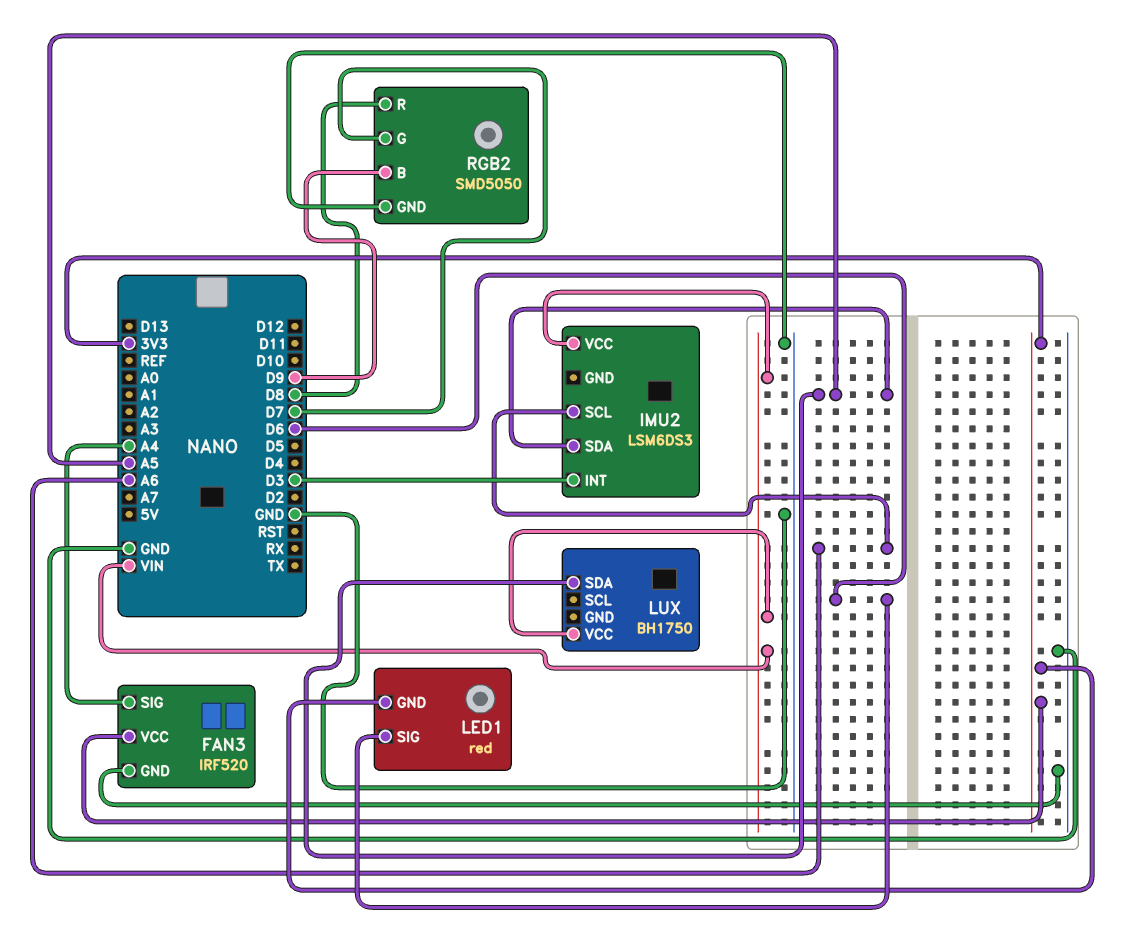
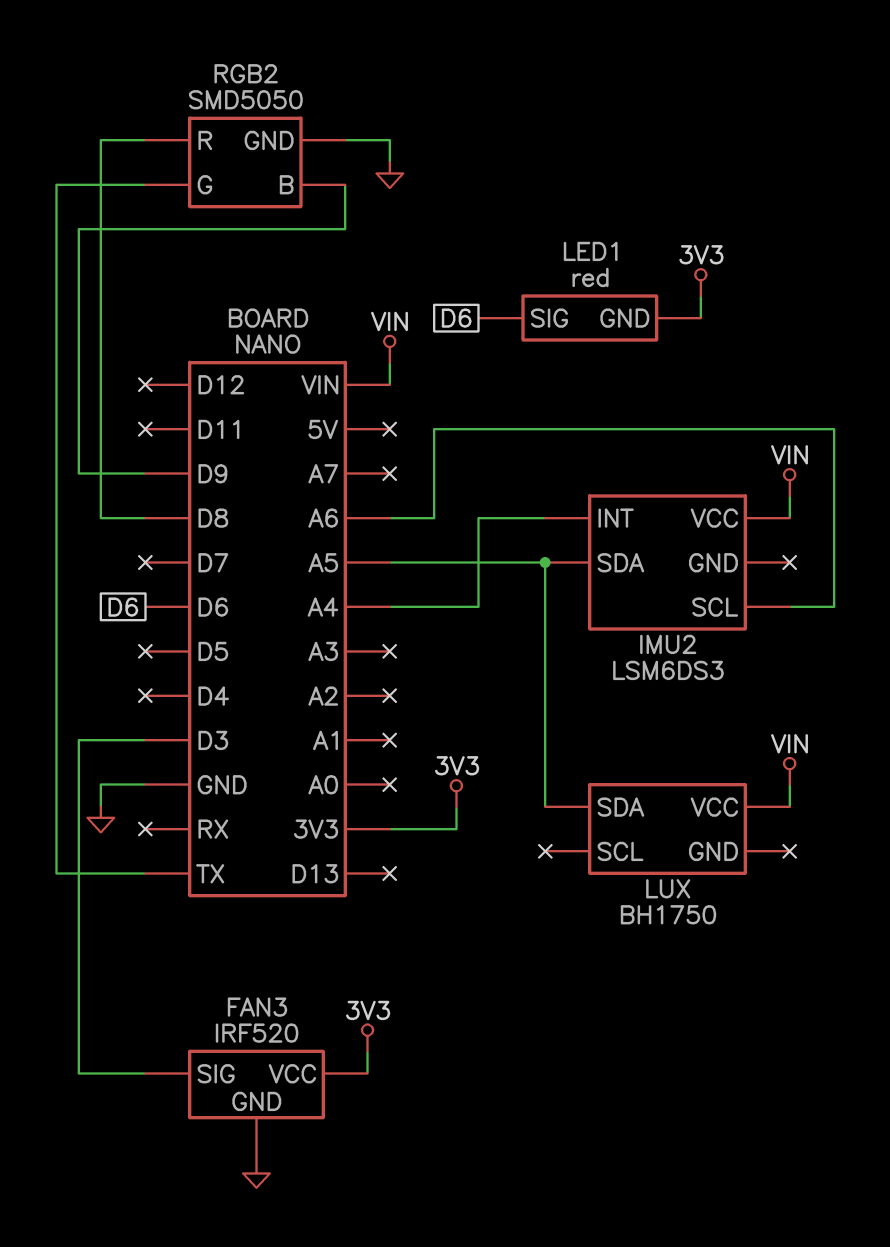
FAN3 pin SIG: A4 -> D3
IMU2 pin INT: D3 -> A4
RGB2 pin G: D7 -> TX

